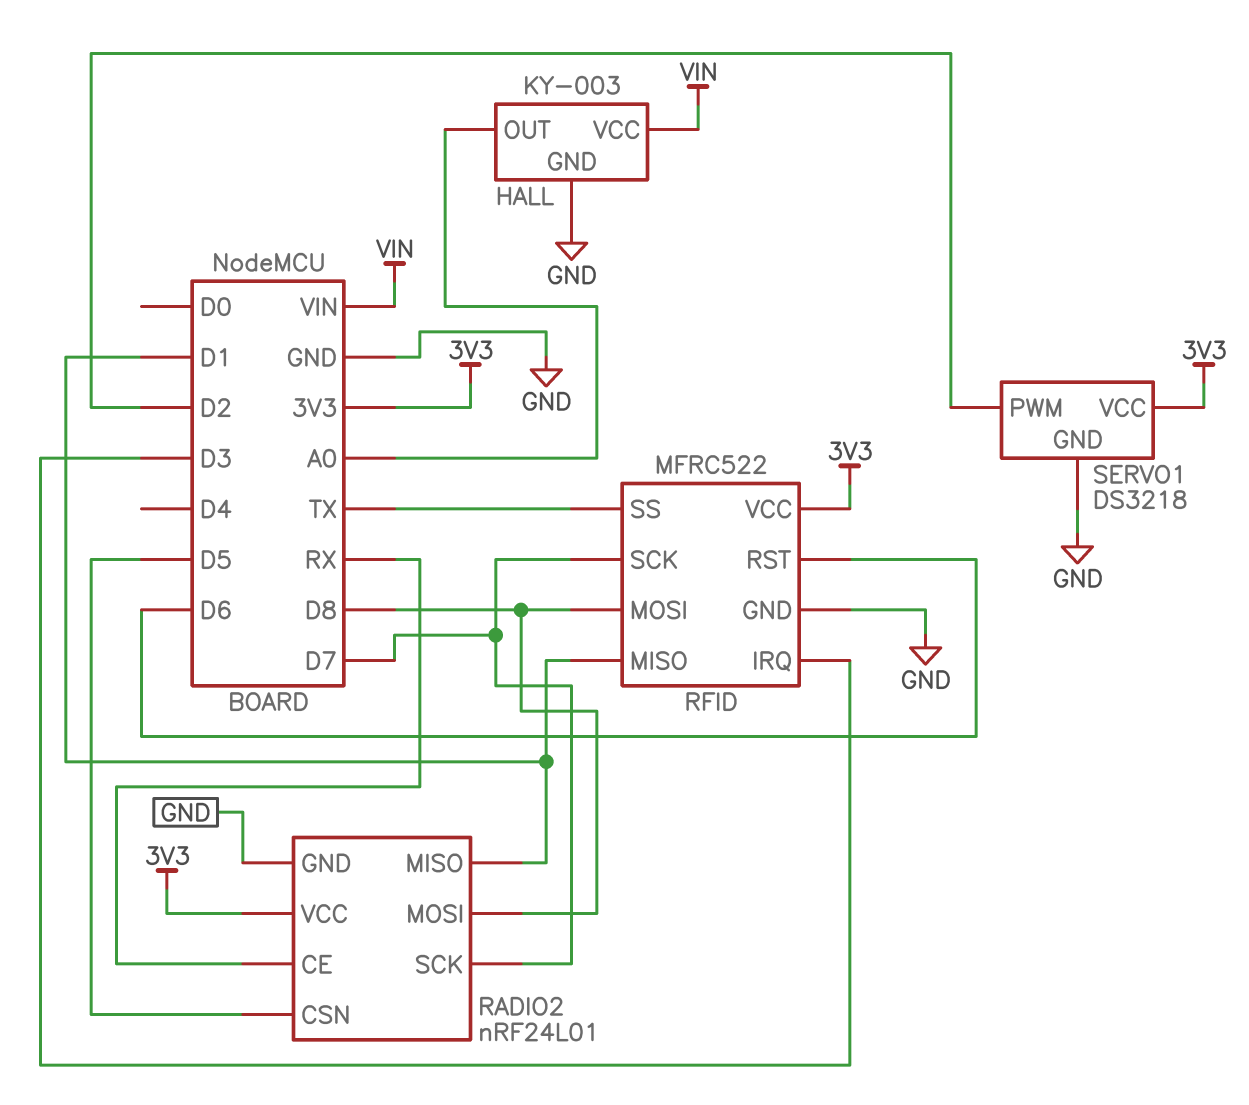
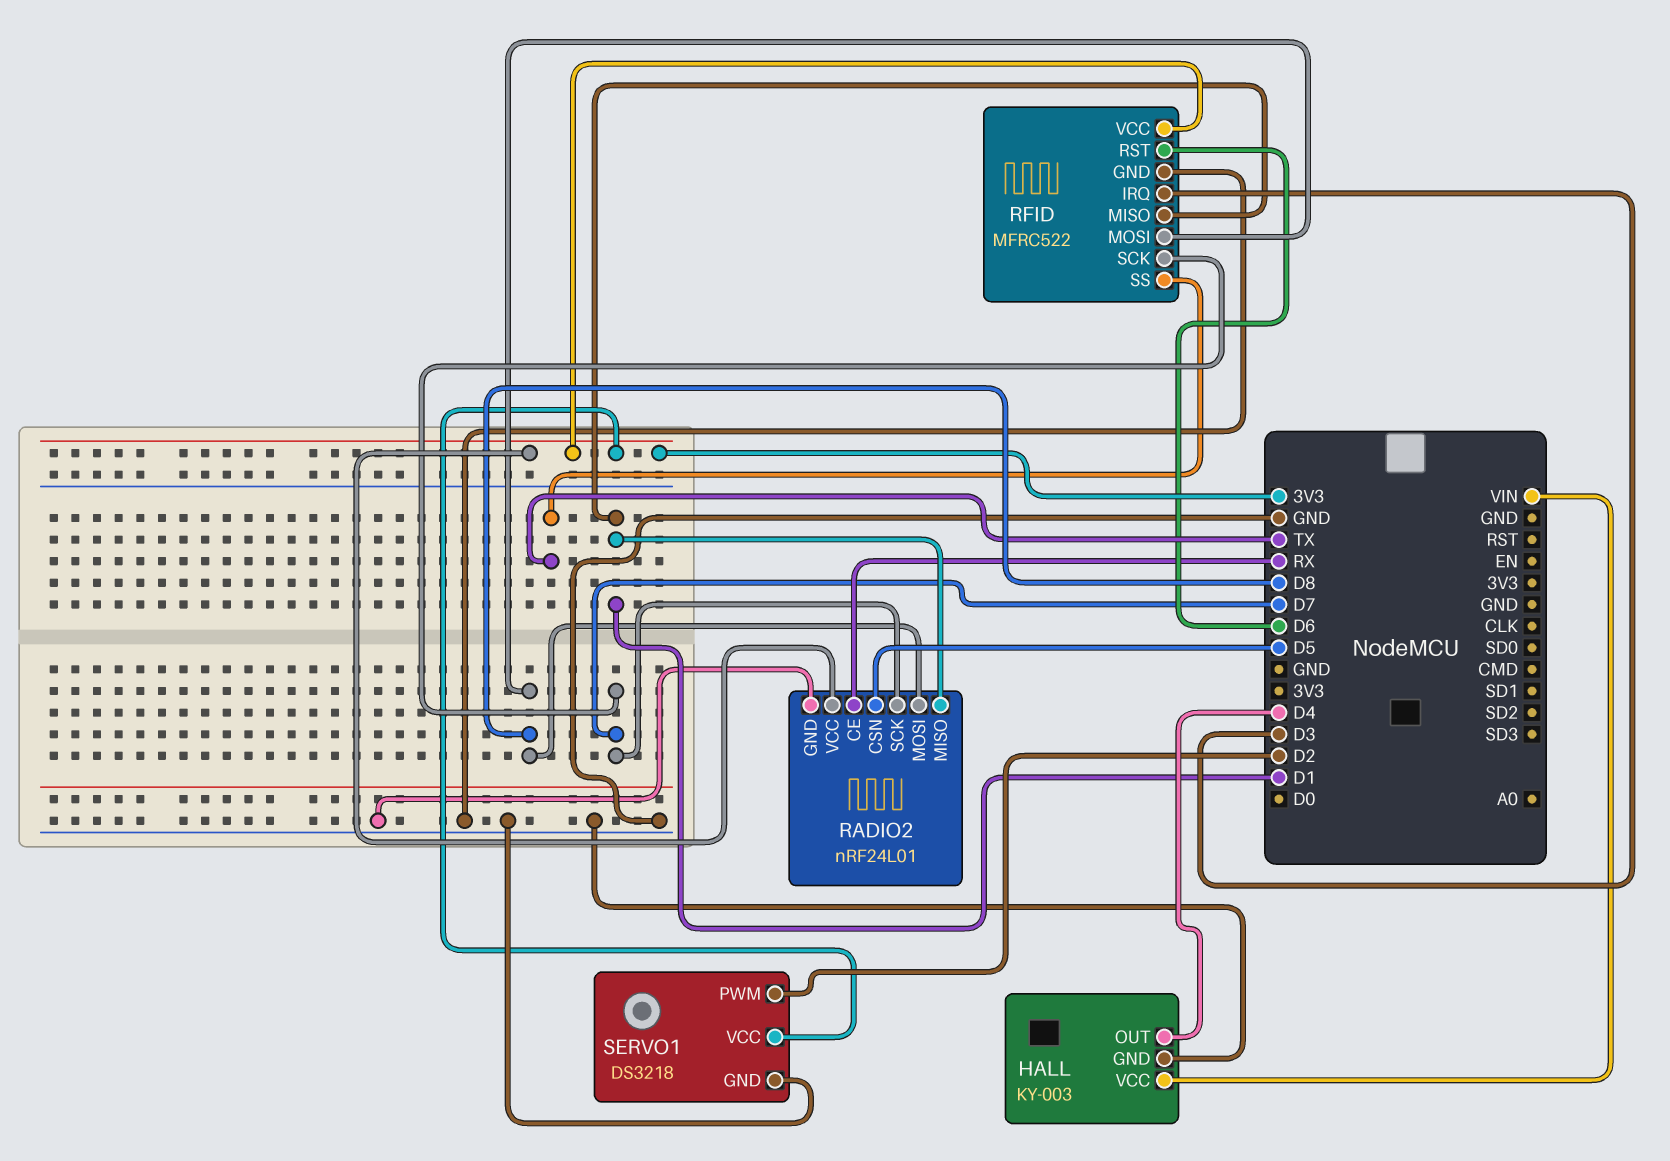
HALL pin OUT: A0 -> D4

